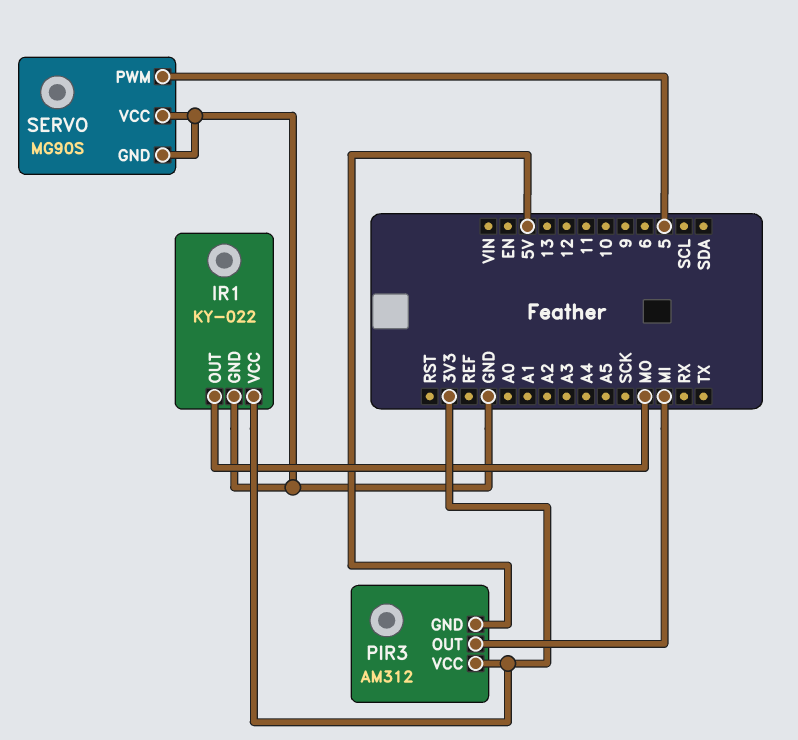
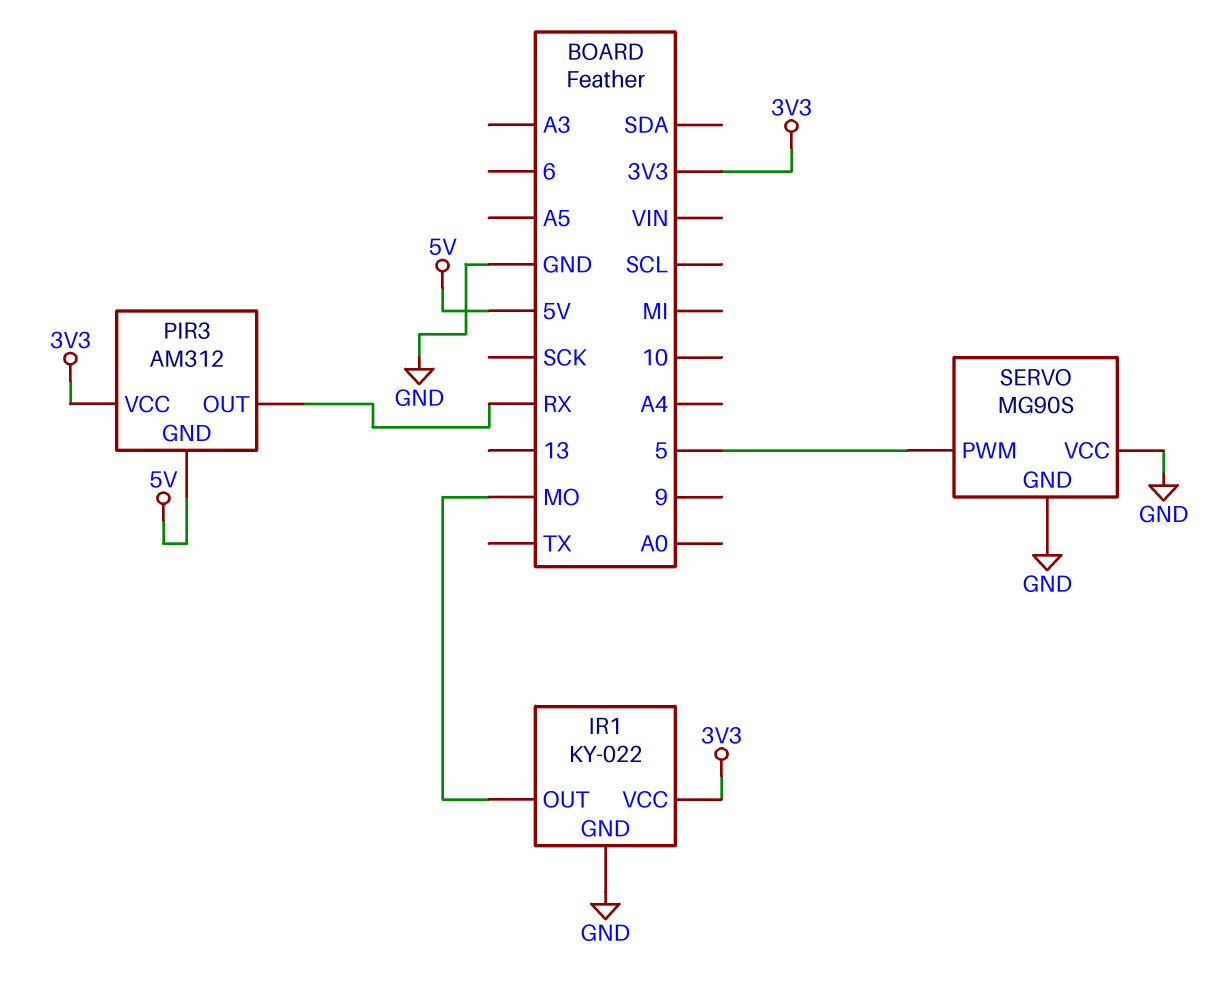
PIR3 pin OUT: MI -> RX

